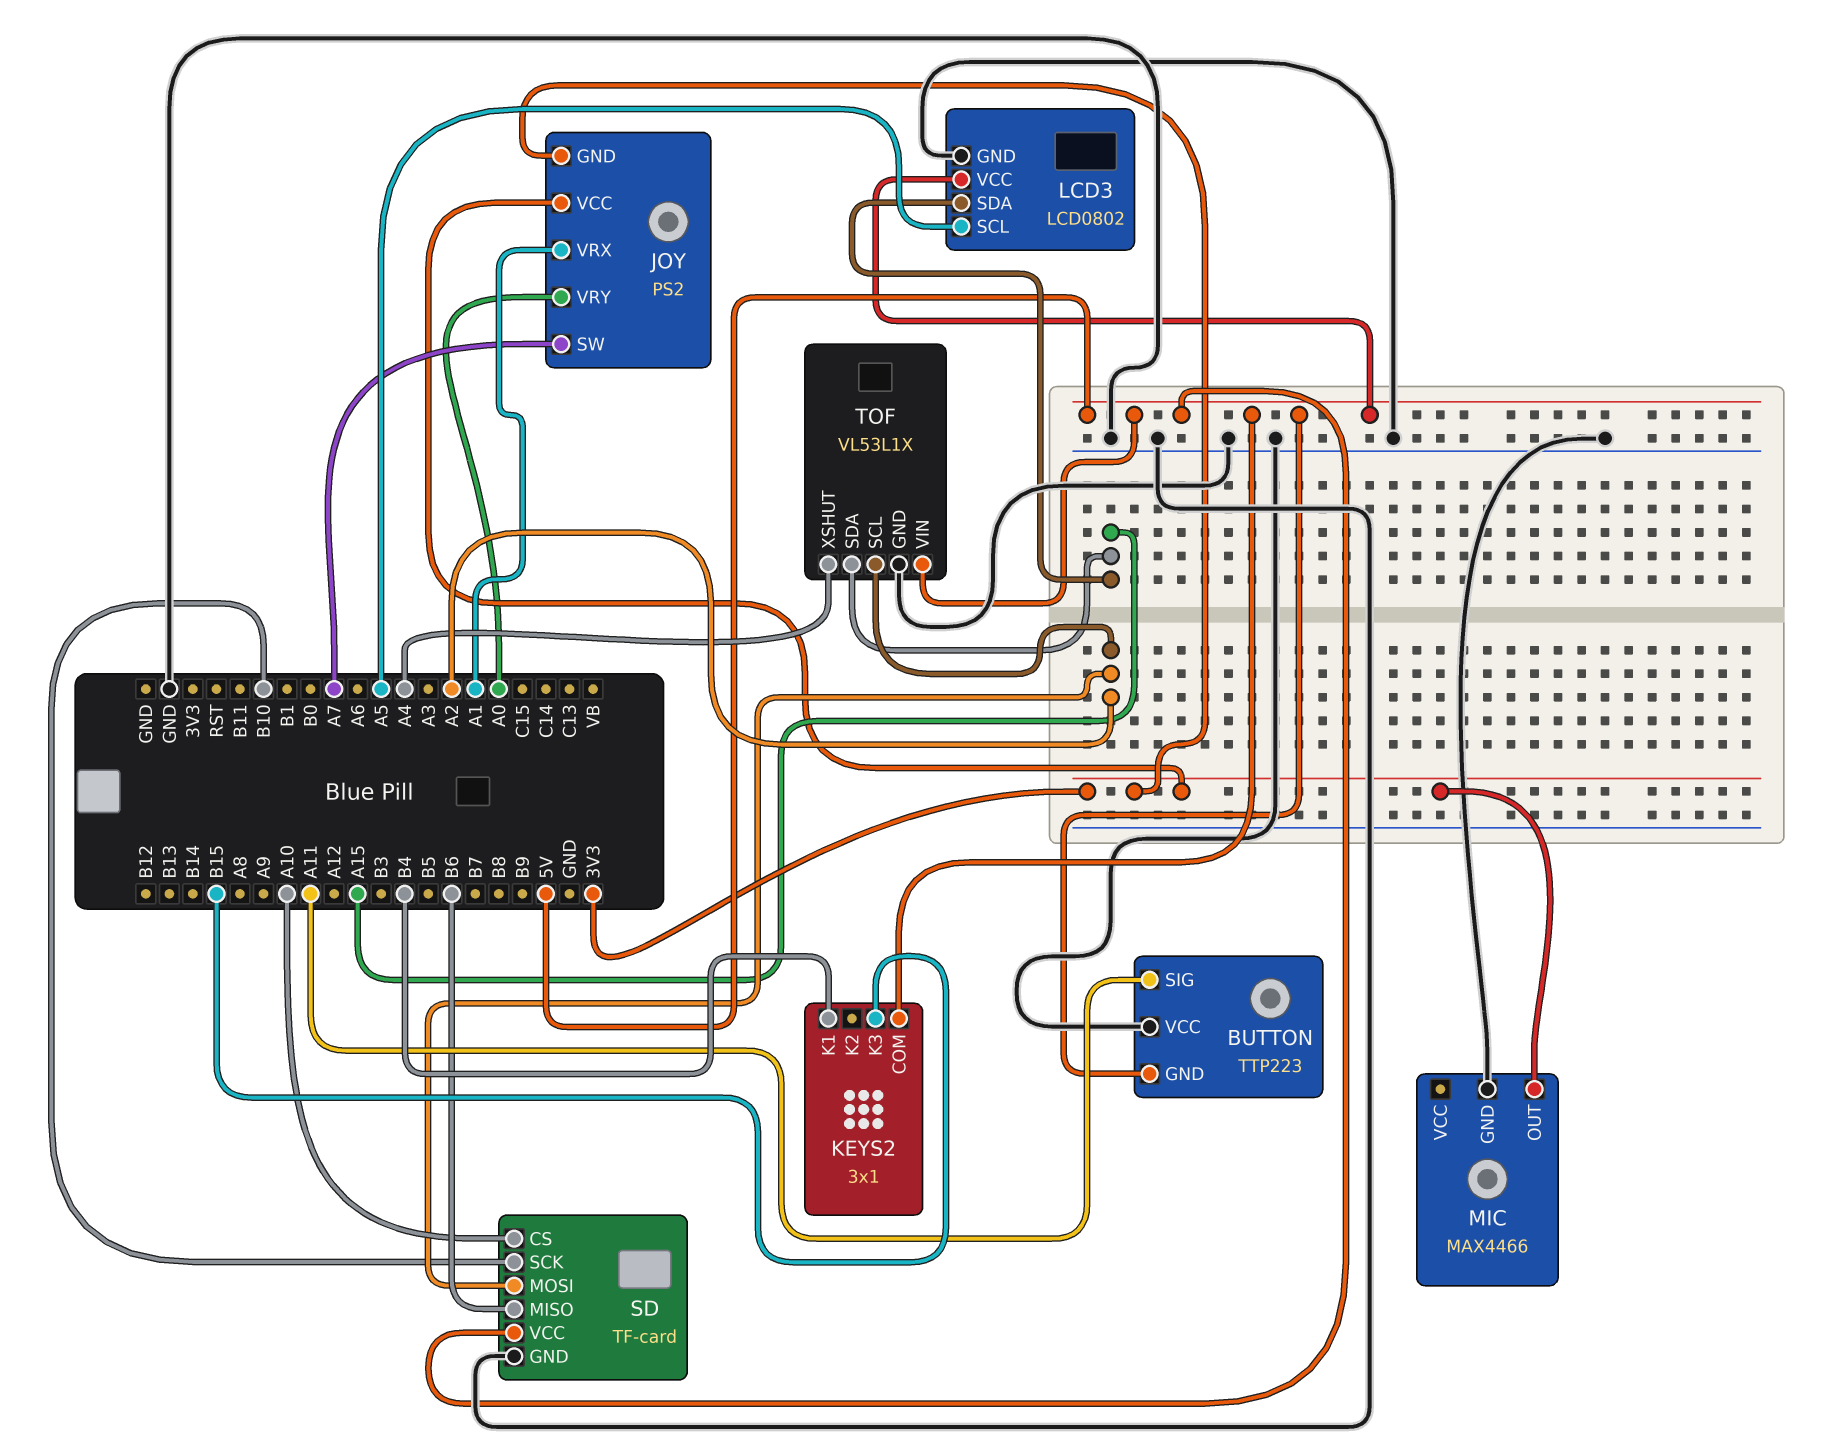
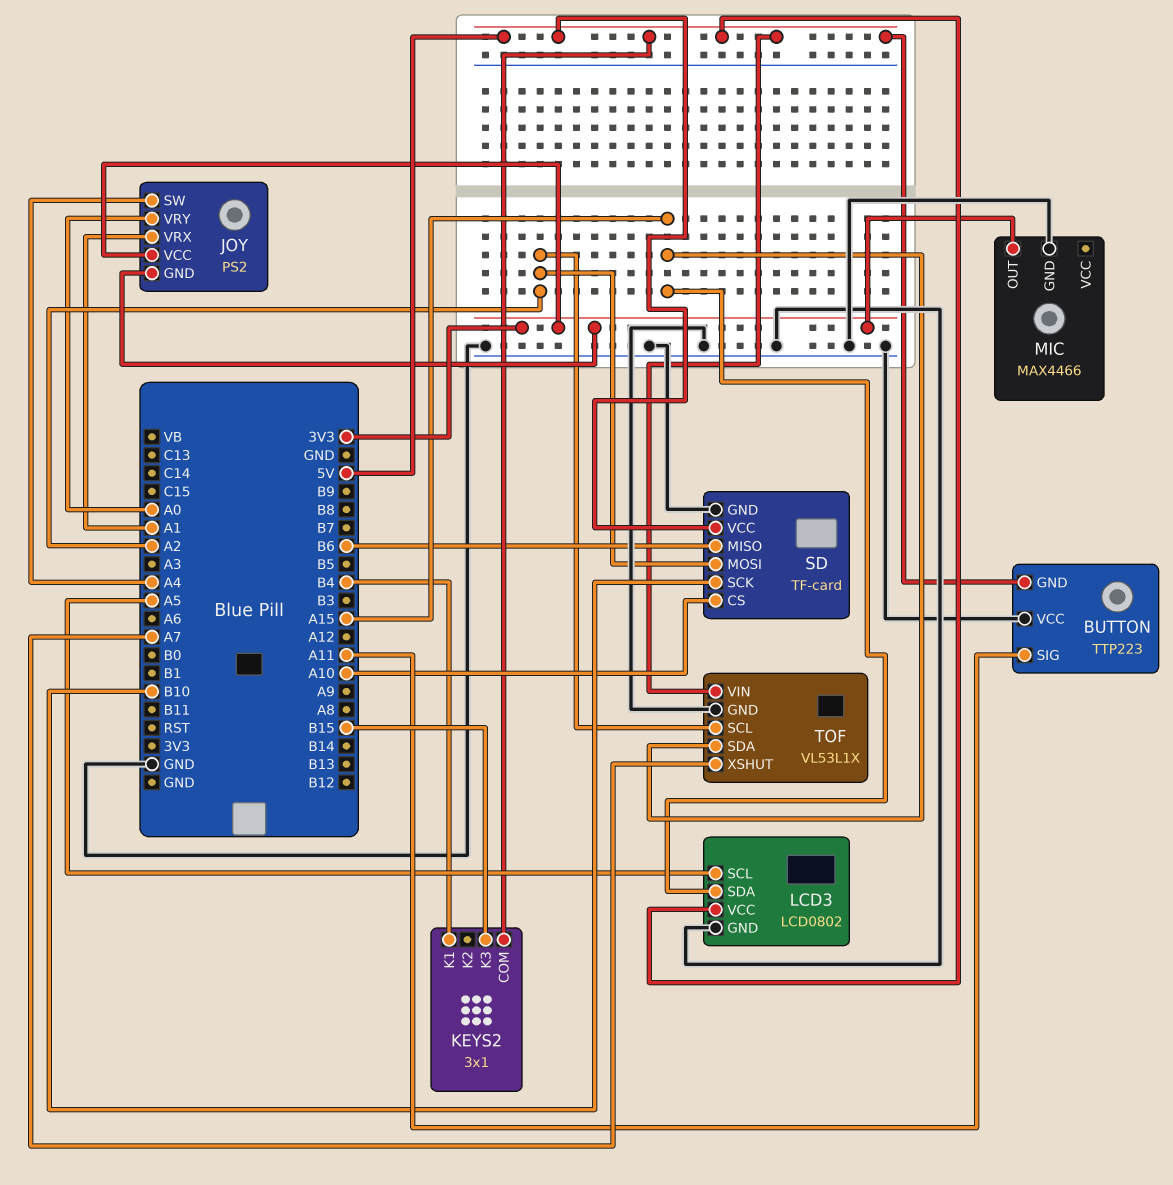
JOY pin SW: A7 -> A4
TOF pin XSHUT: A4 -> A7

